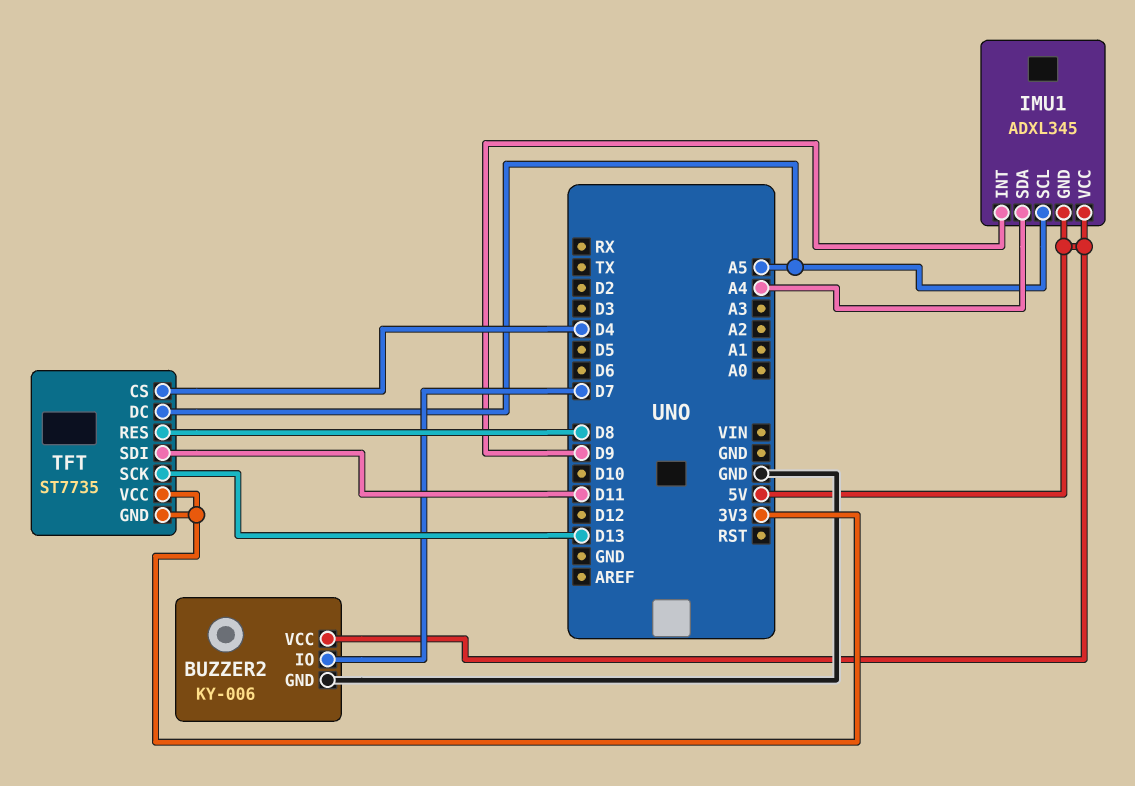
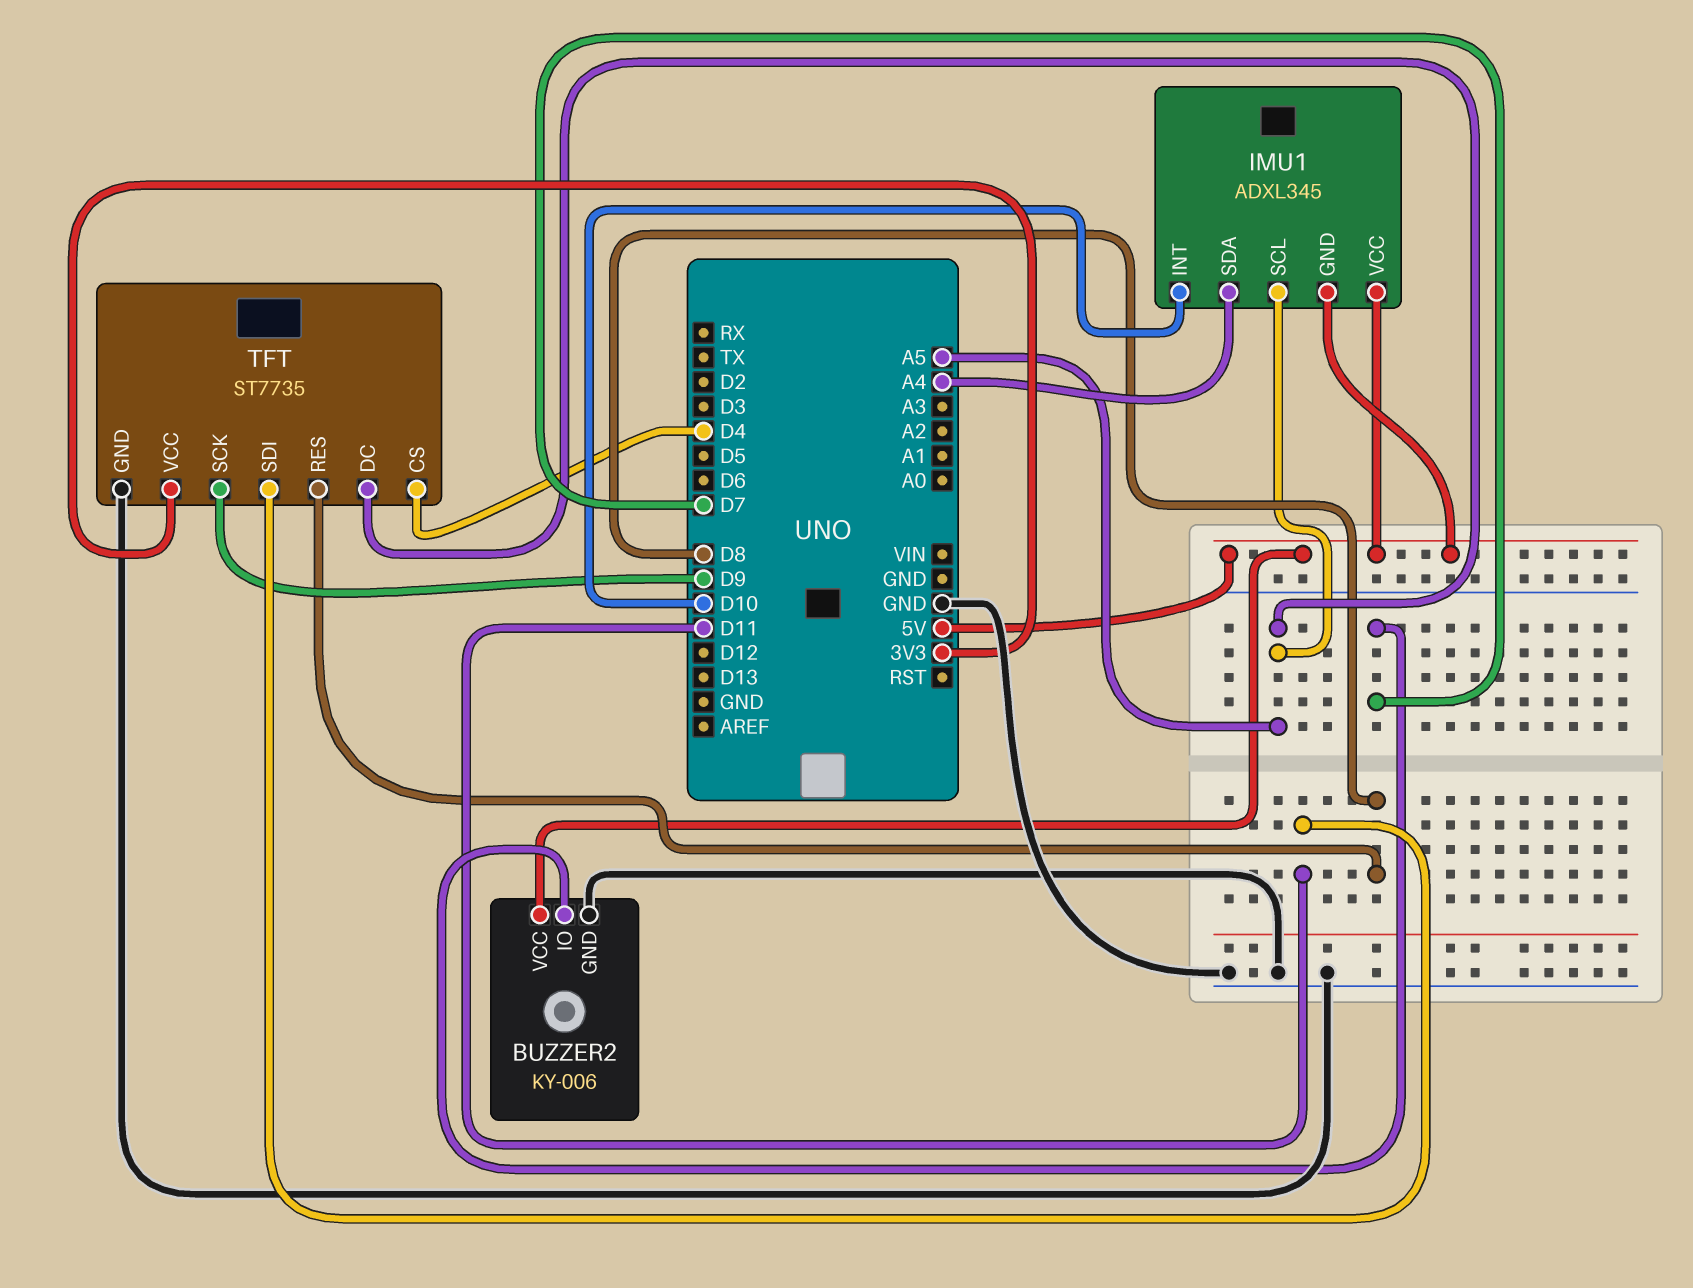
IMU1 pin INT: D9 -> D10
TFT pin GND: 3V3 -> GND
TFT pin SCK: D13 -> D9

